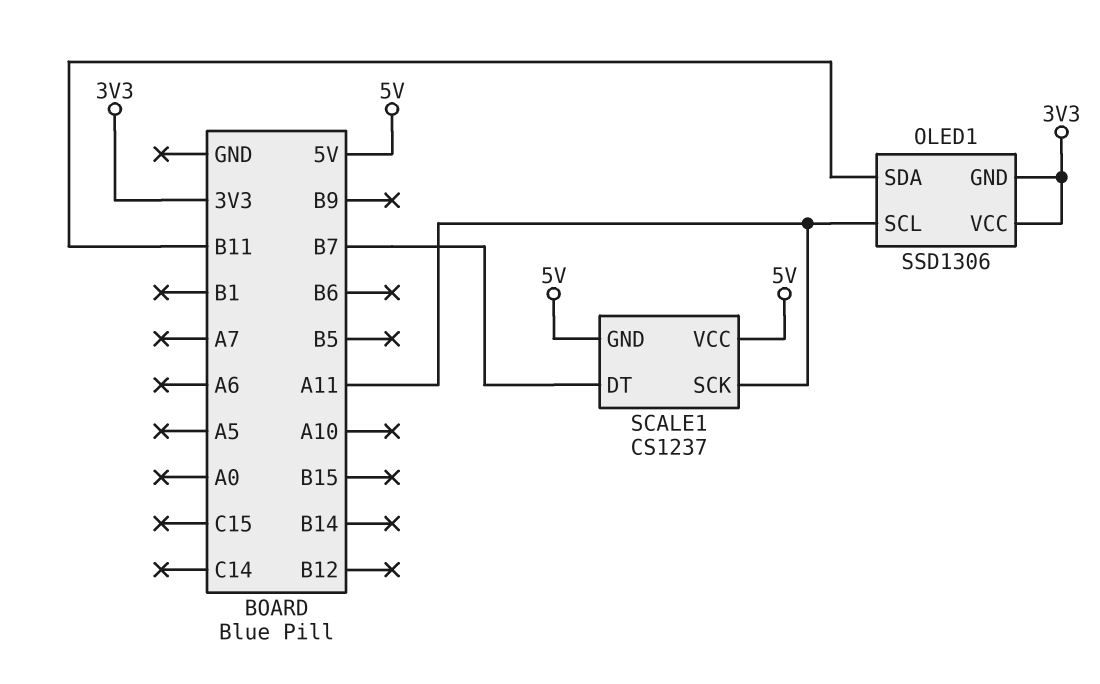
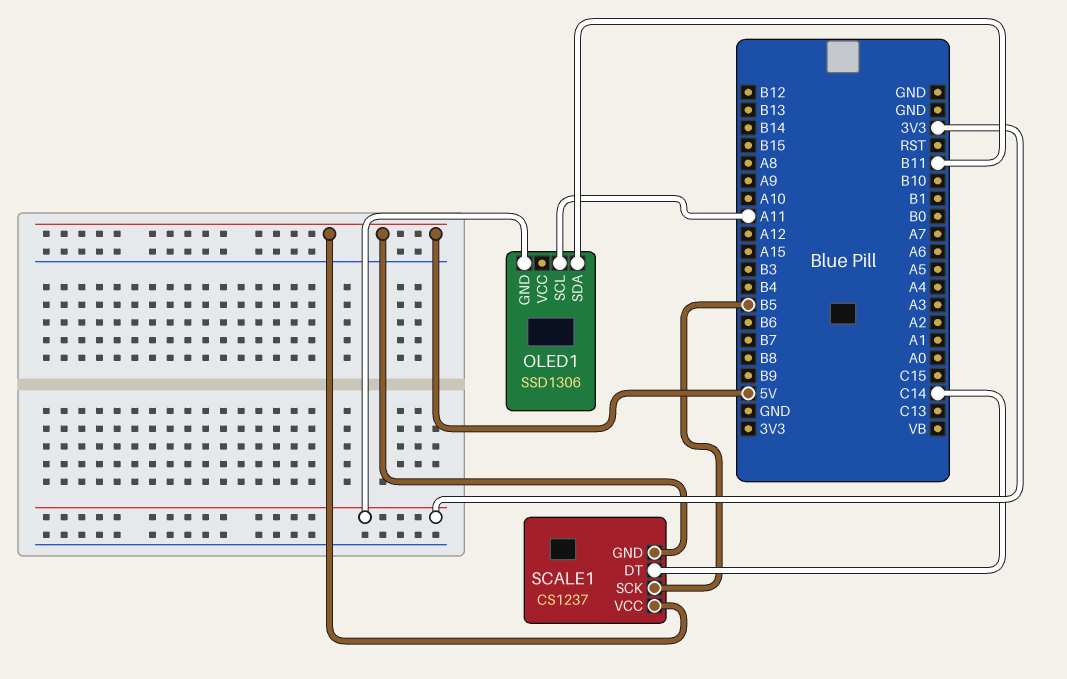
OLED1 pin VCC: 3V3 -> none
SCALE1 pin DT: B7 -> C14
SCALE1 pin SCK: A11 -> B5

